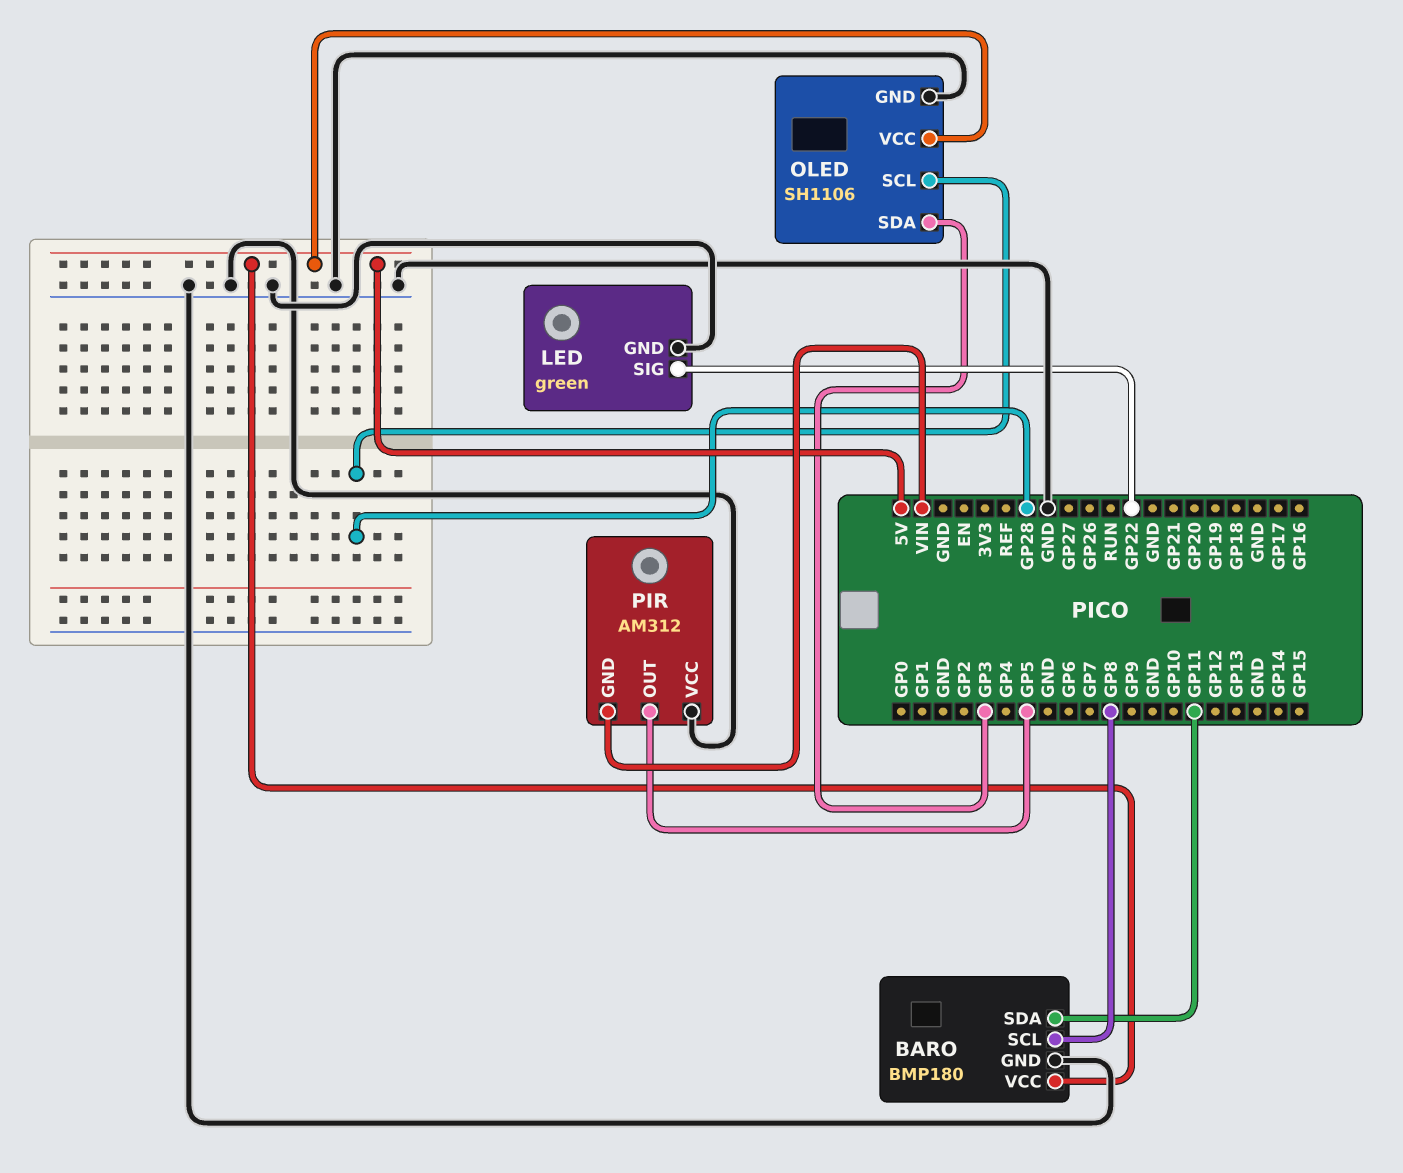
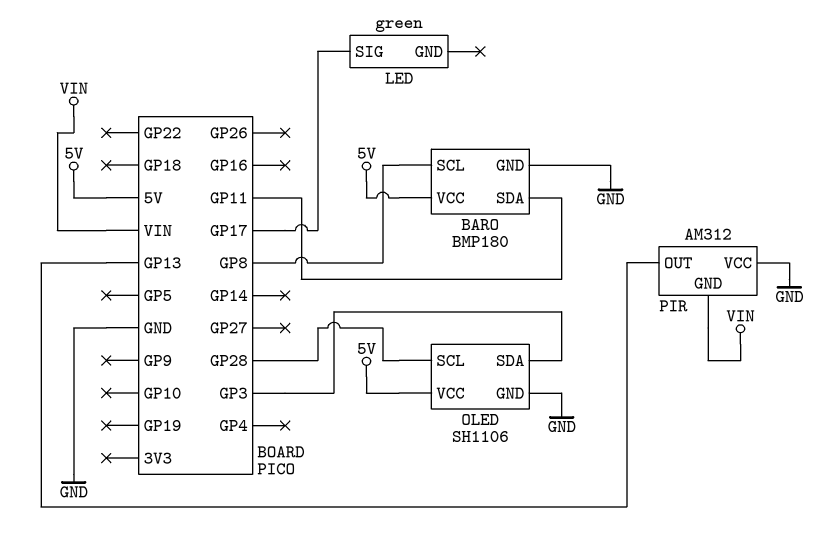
LED pin GND: GND -> none
LED pin SIG: GP22 -> GP17
PIR pin OUT: GP5 -> GP13

